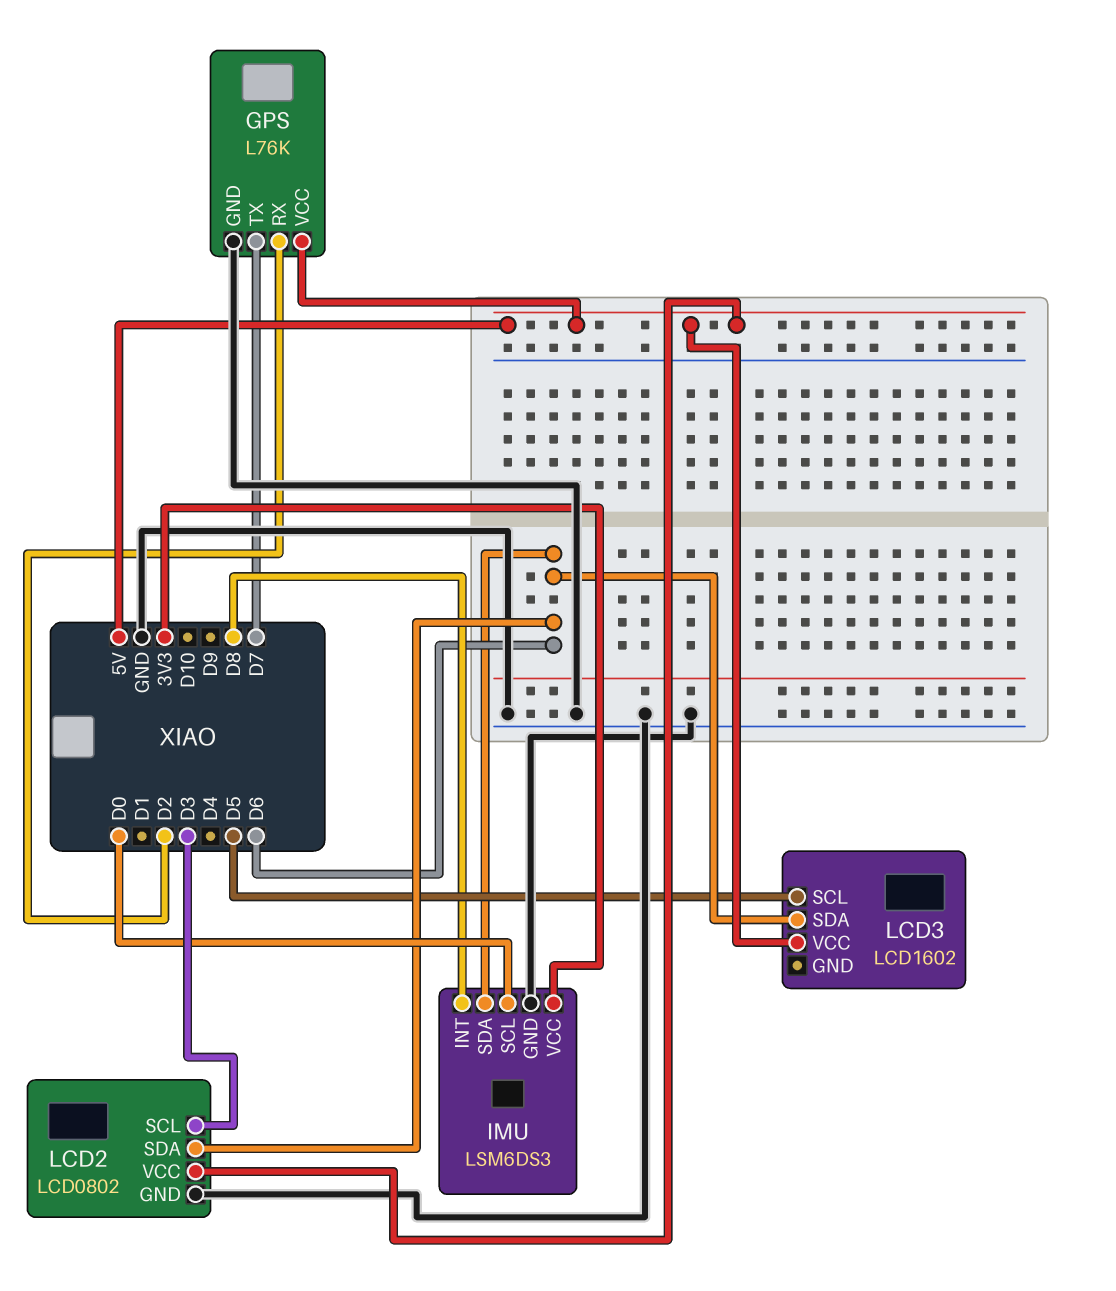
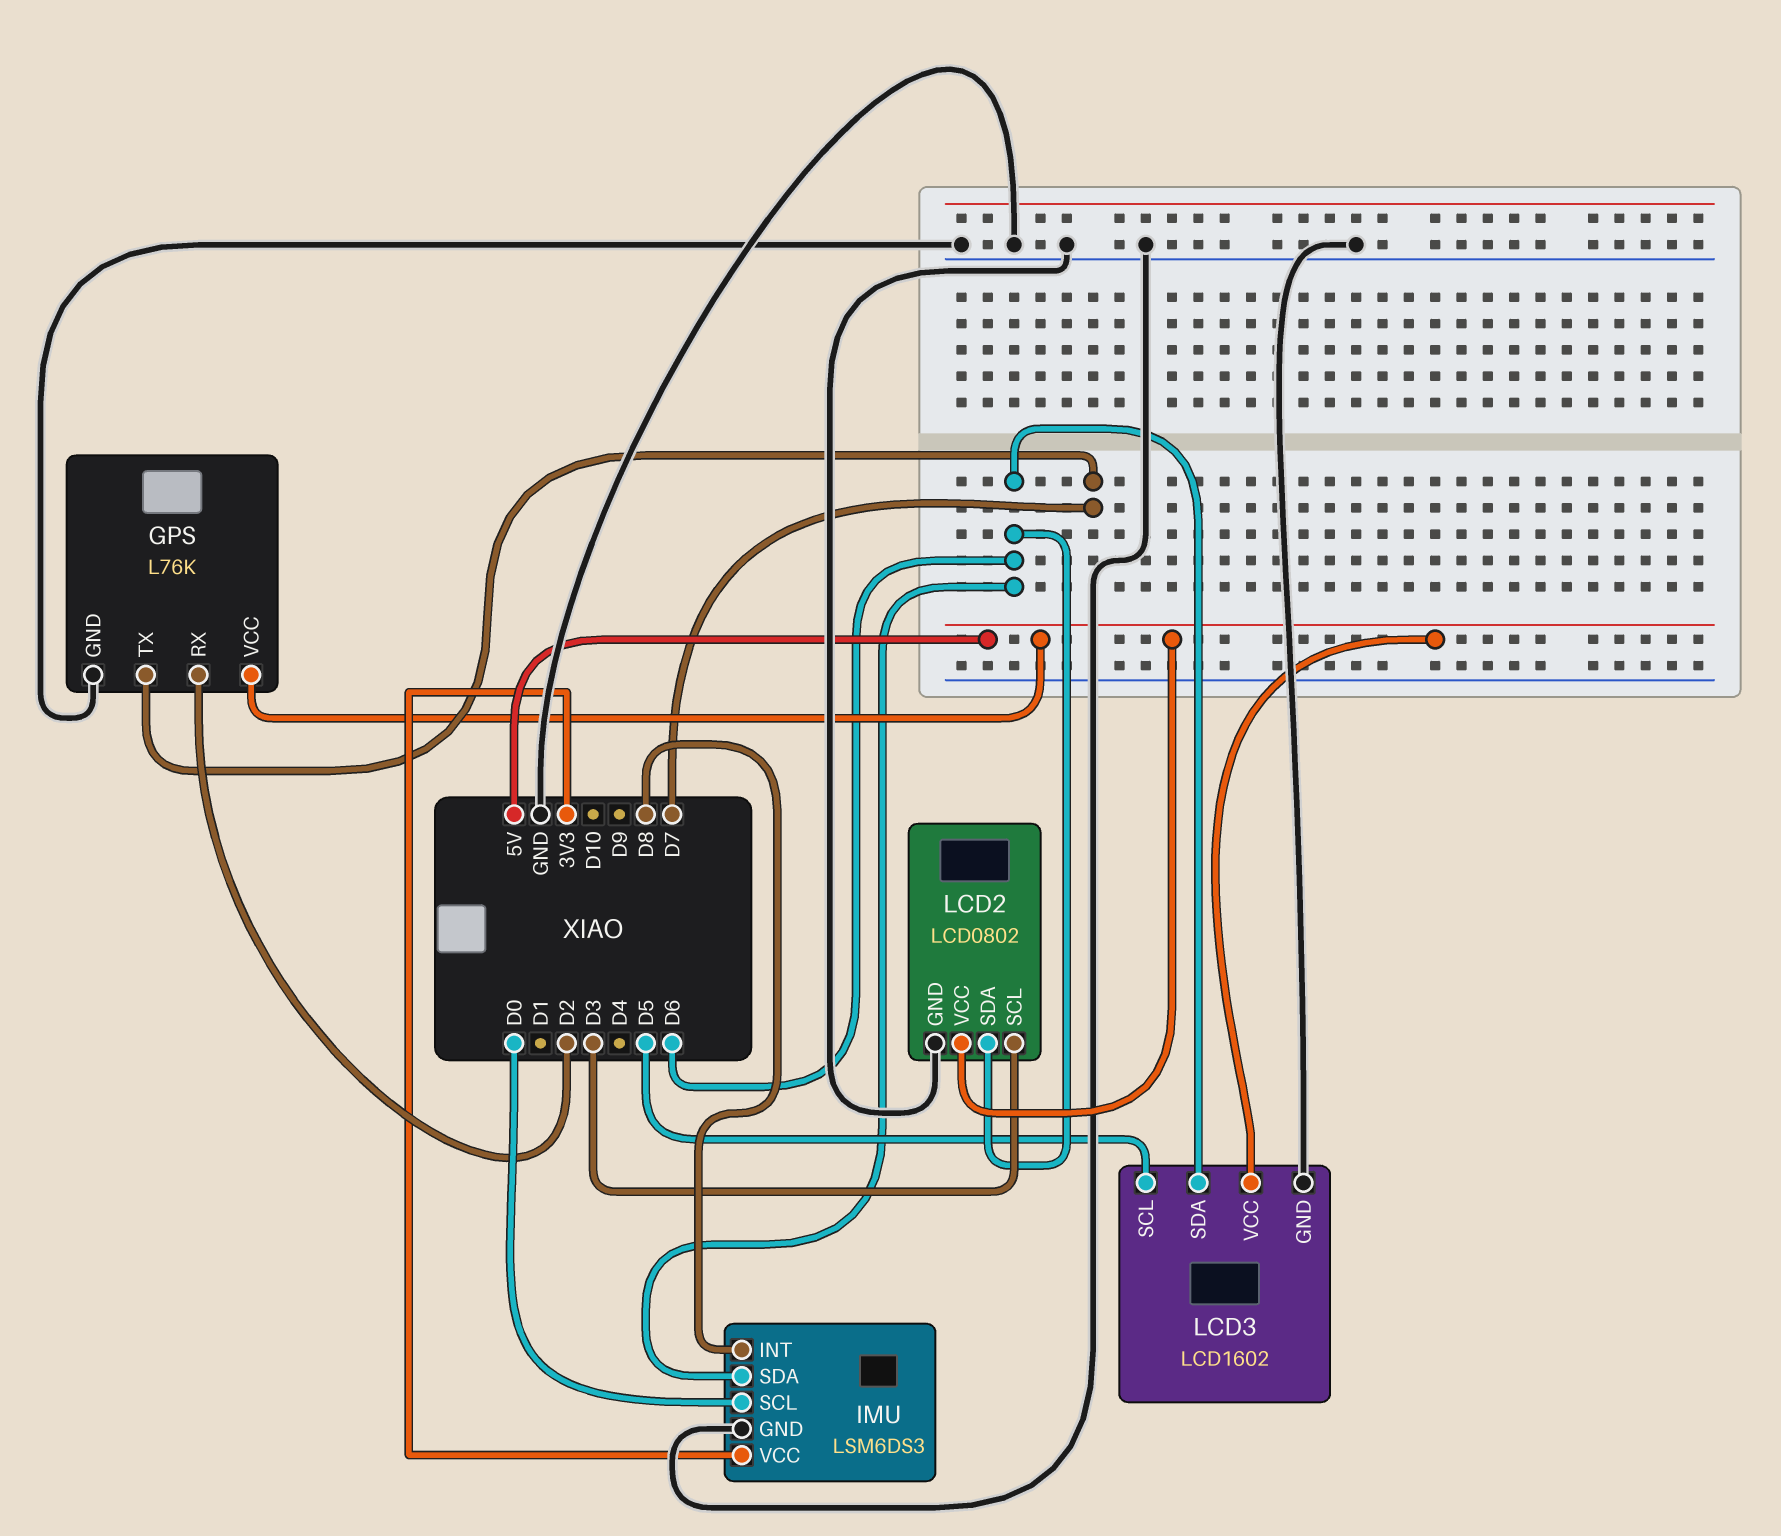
LCD3 pin GND: none -> GND

